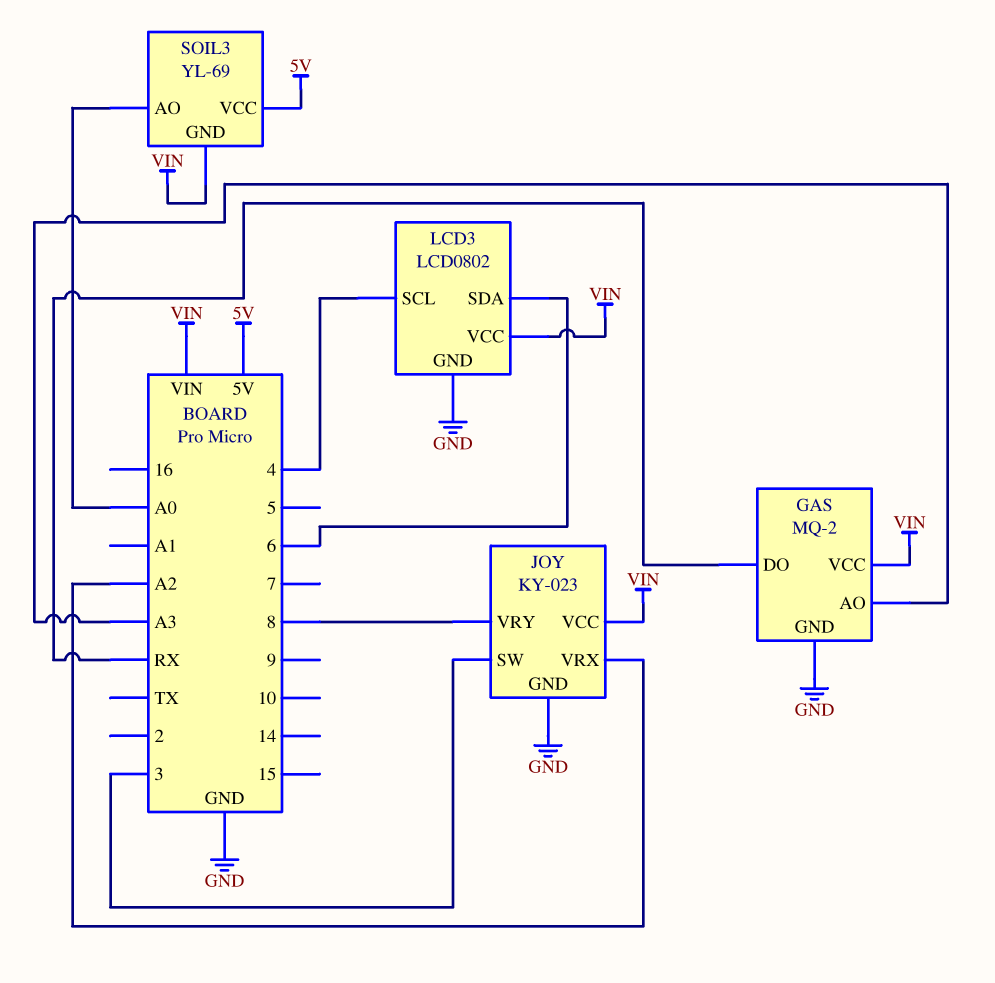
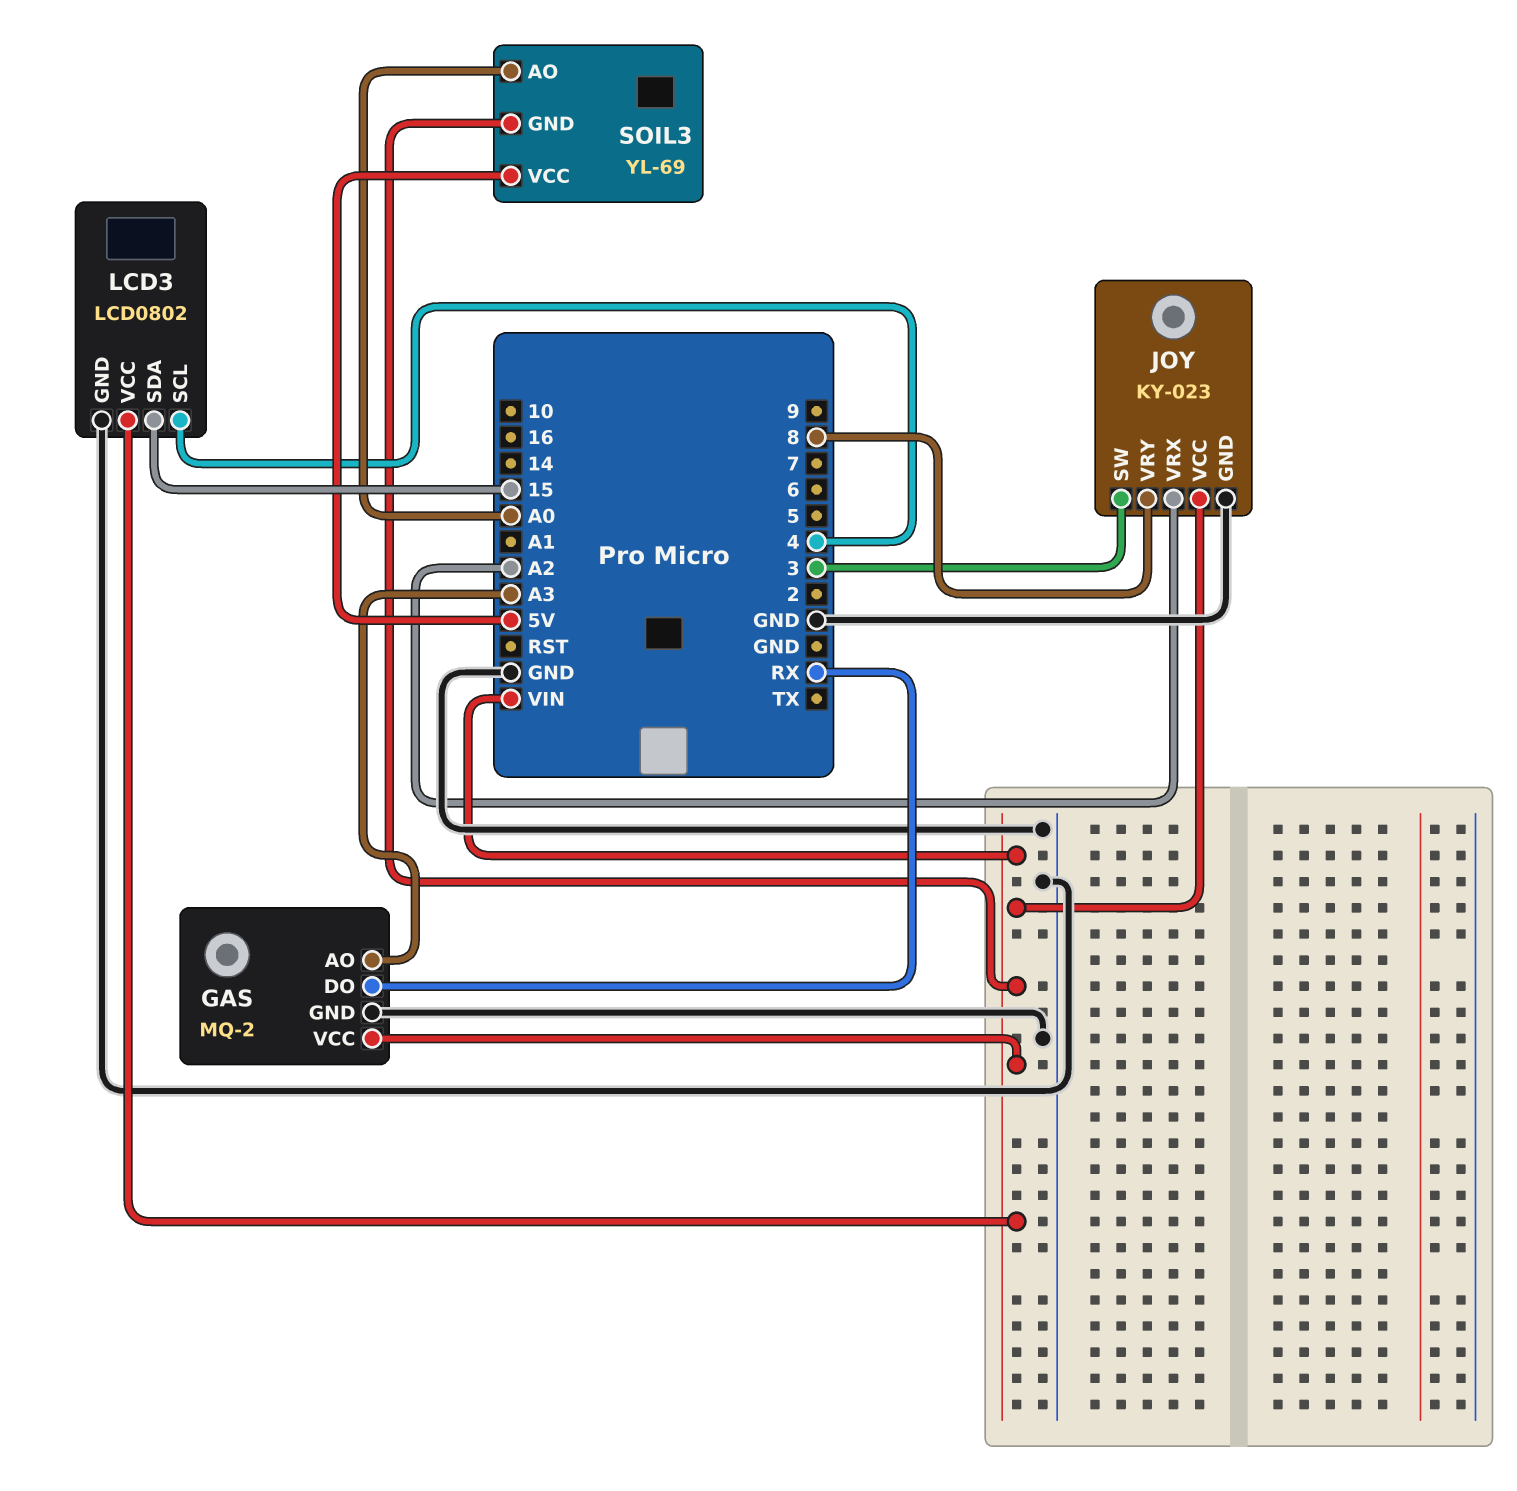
LCD3 pin SDA: 6 -> 15

